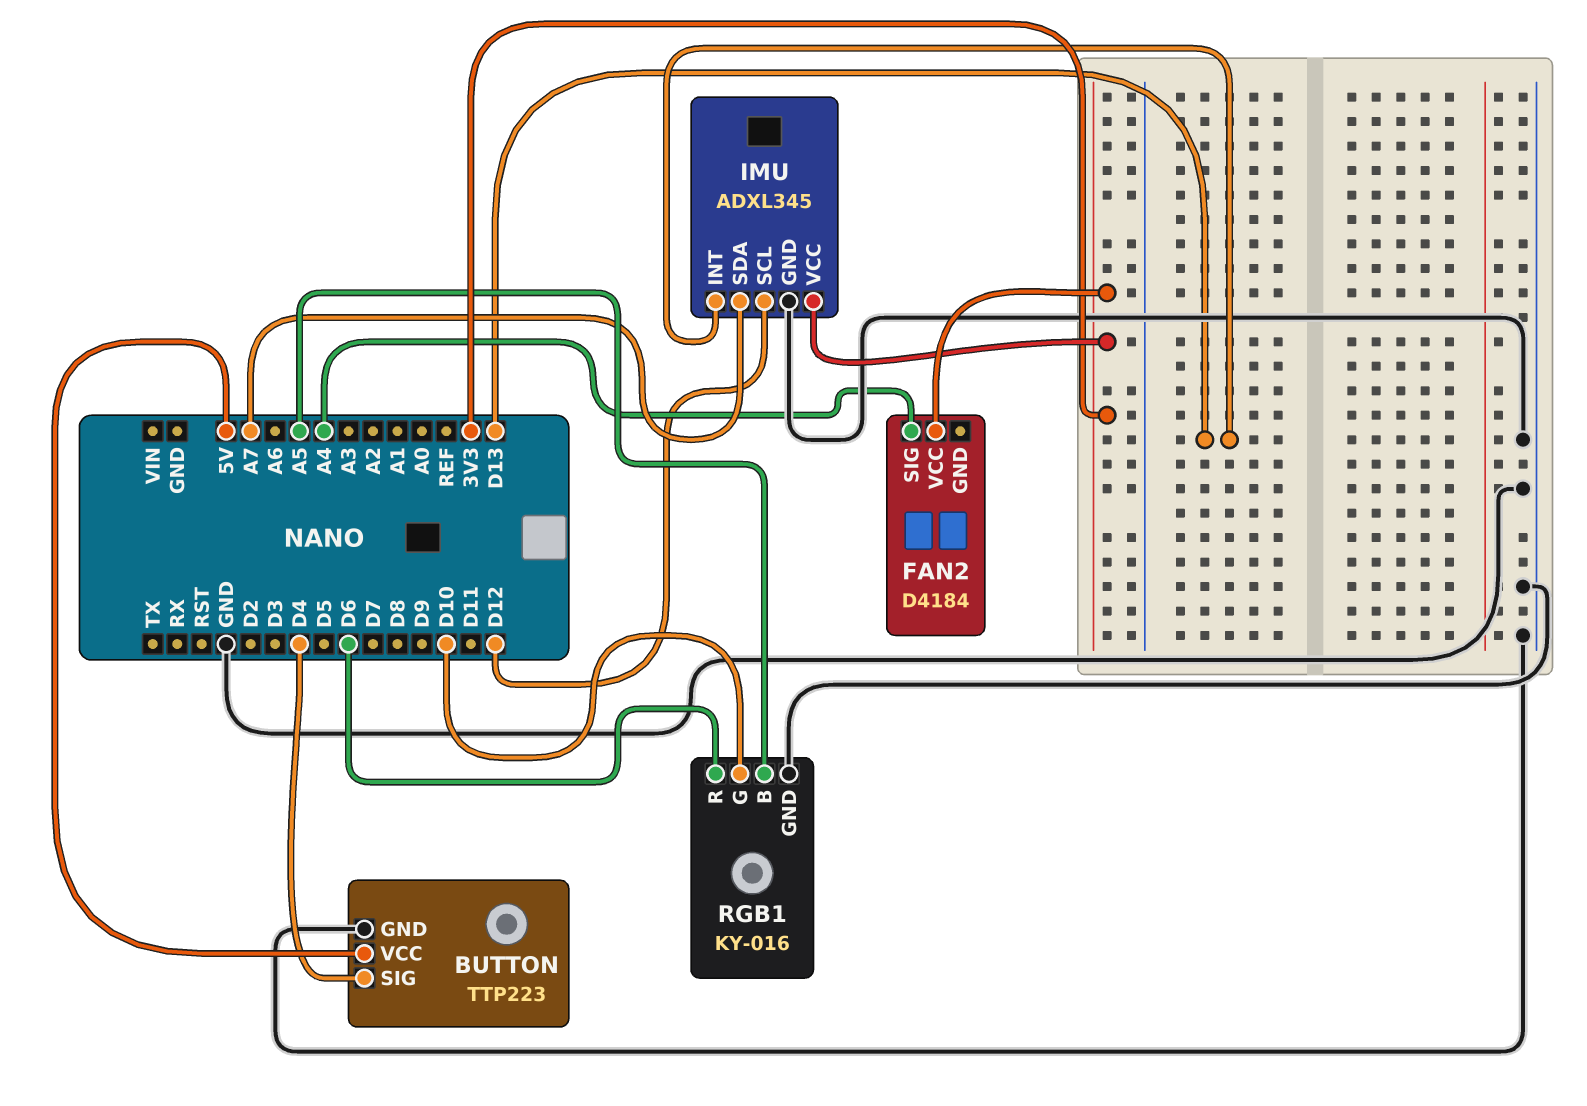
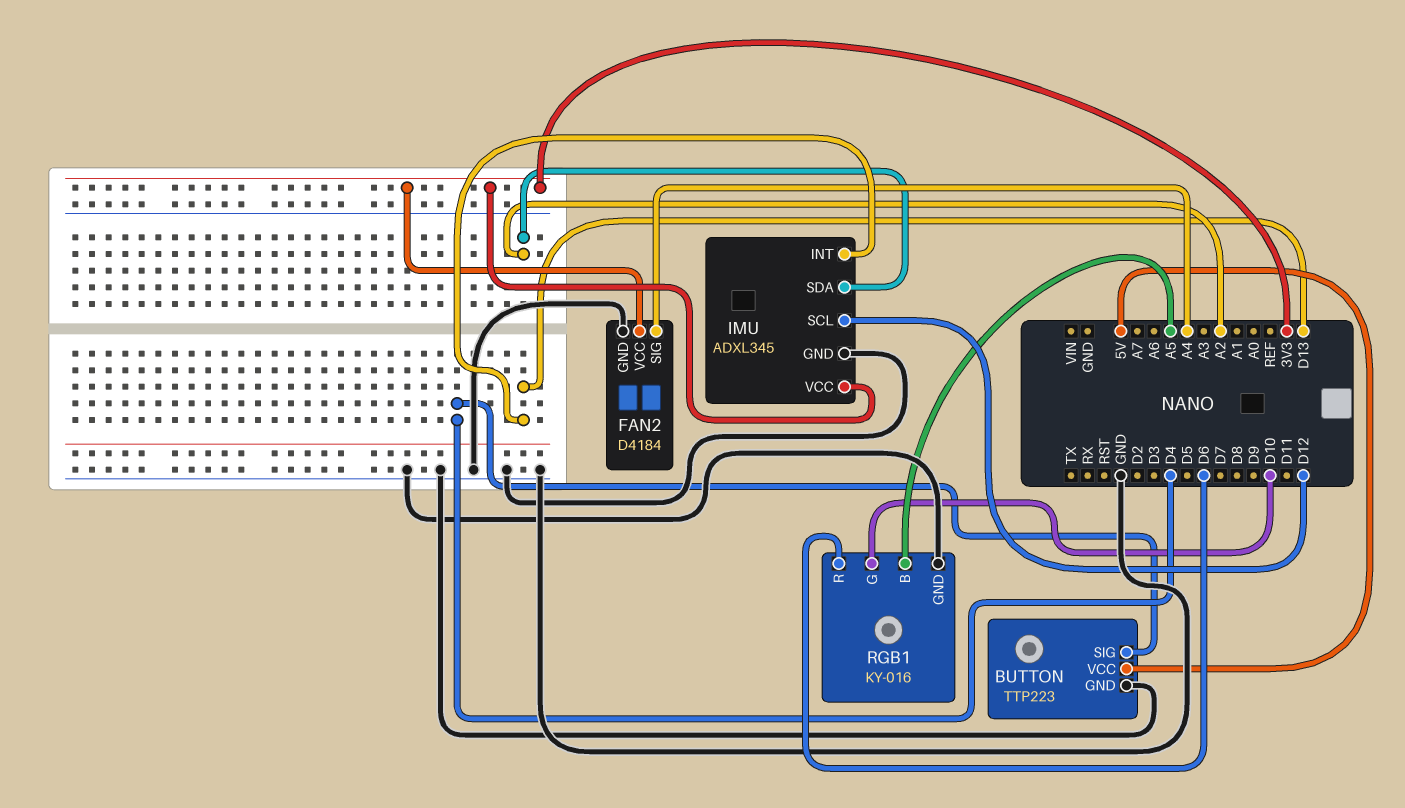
FAN2 pin GND: none -> GND
IMU pin SDA: A7 -> A2

